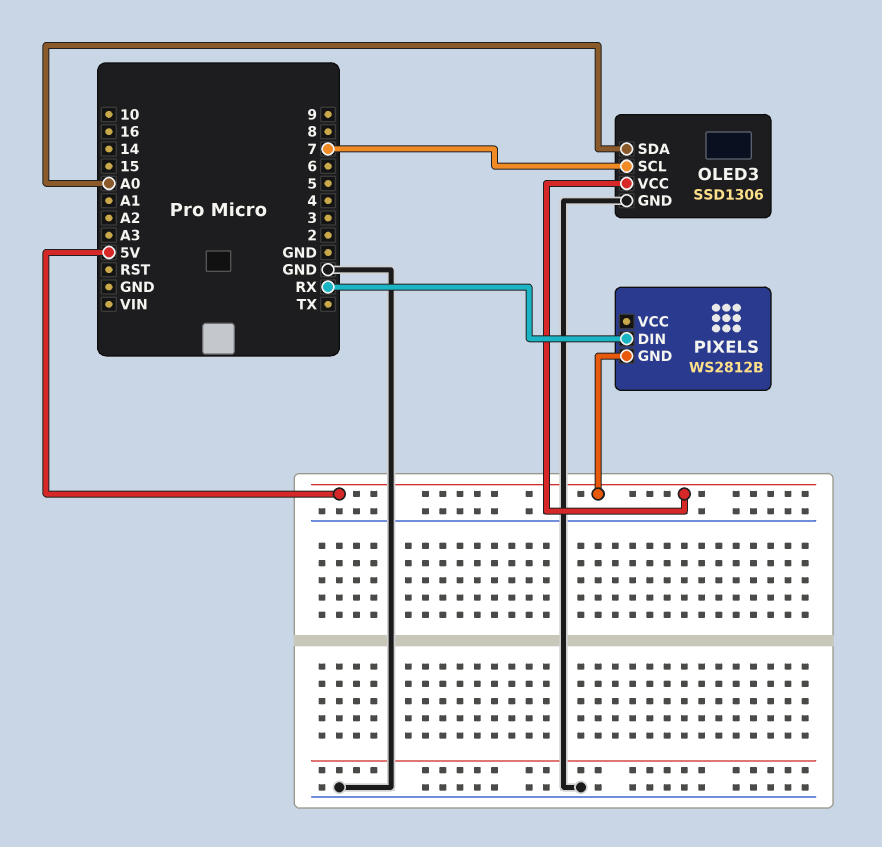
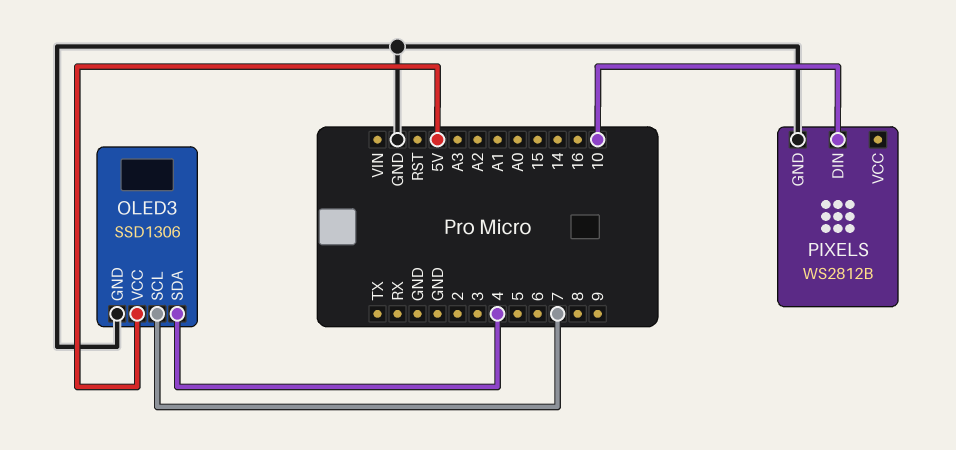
OLED3 pin SDA: A0 -> 4
PIXELS pin DIN: RX -> 10
PIXELS pin GND: 5V -> GND

